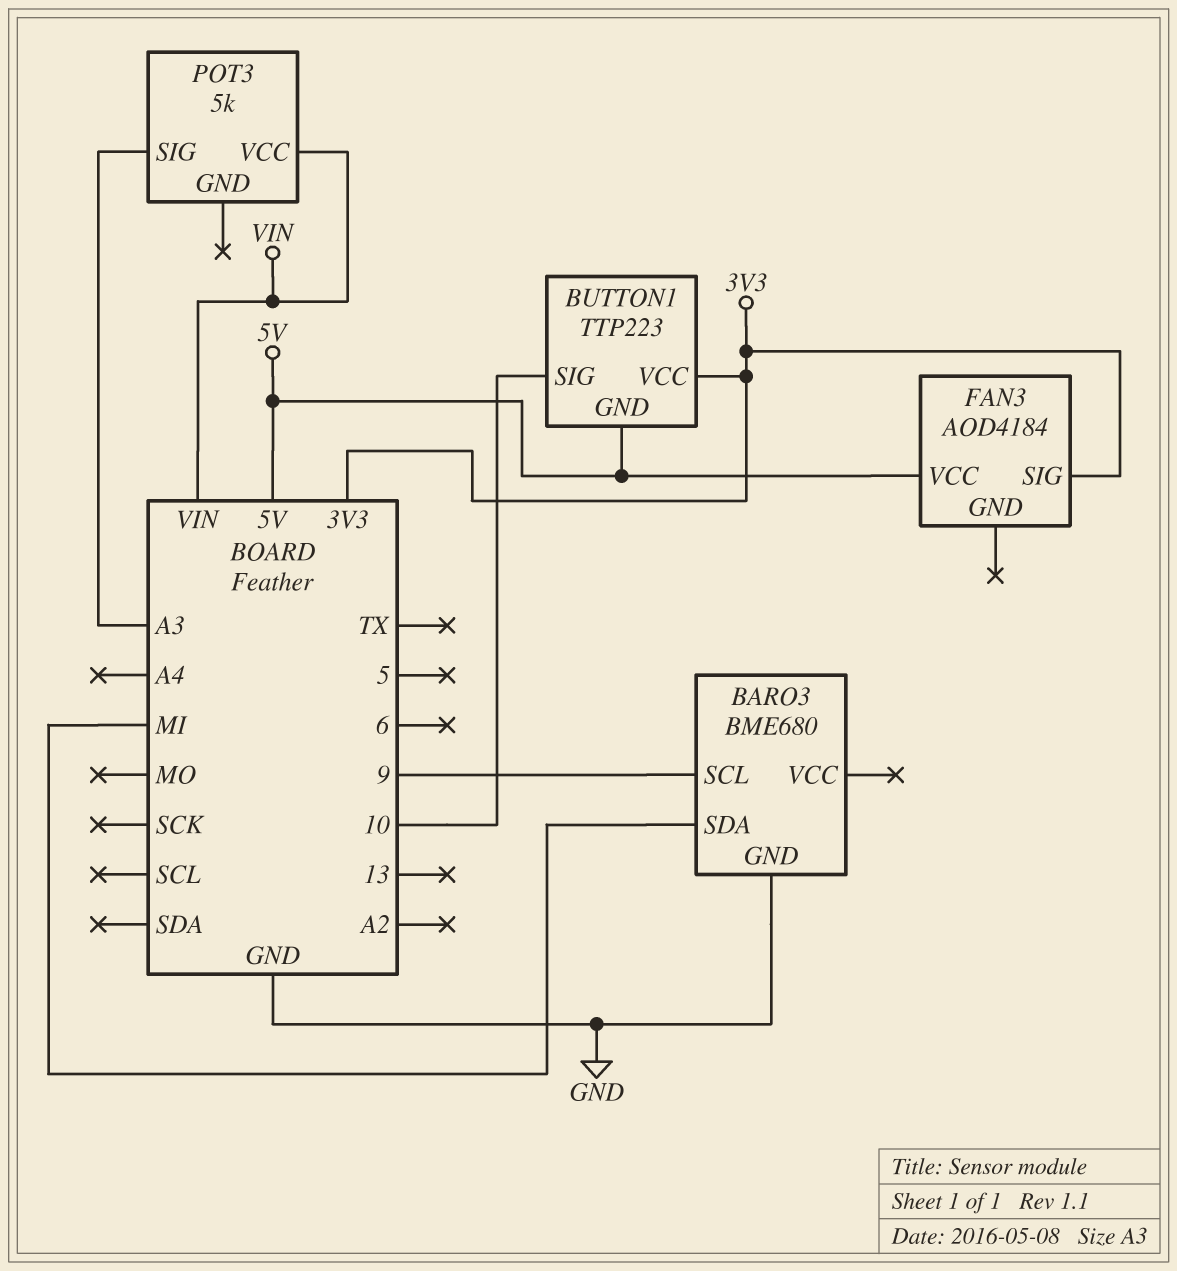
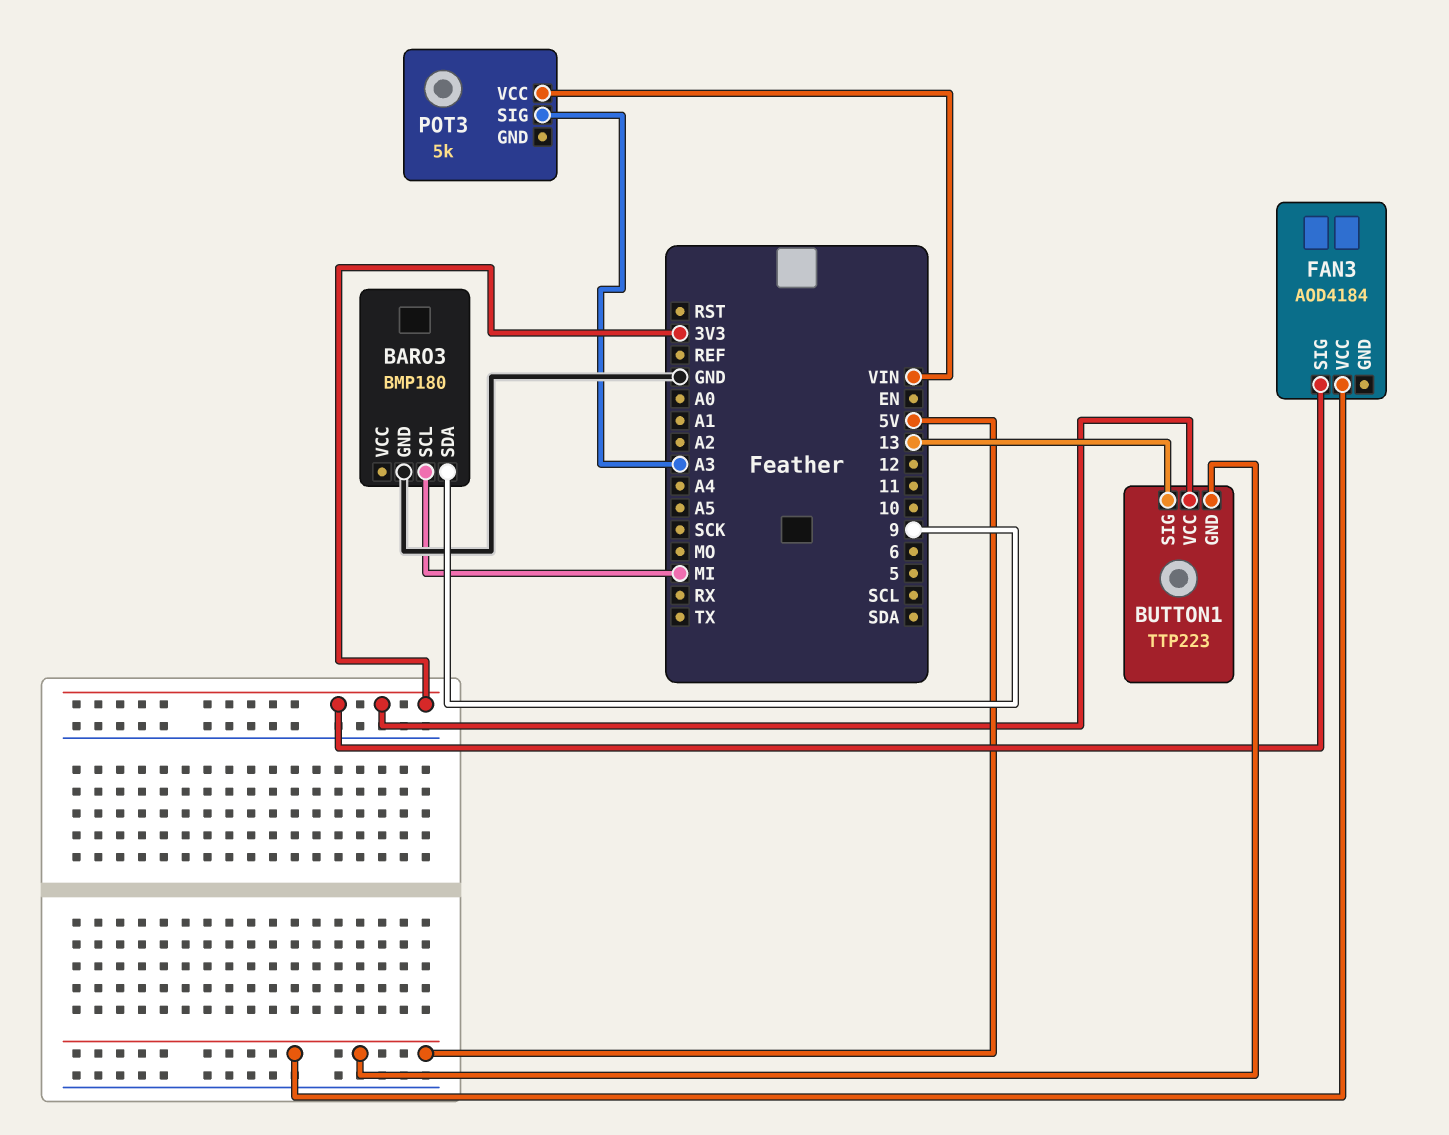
BARO3: BME680 -> BMP180
BARO3 pin SCL: 9 -> MI
BARO3 pin SDA: MI -> 9
BUTTON1 pin SIG: 10 -> 13

